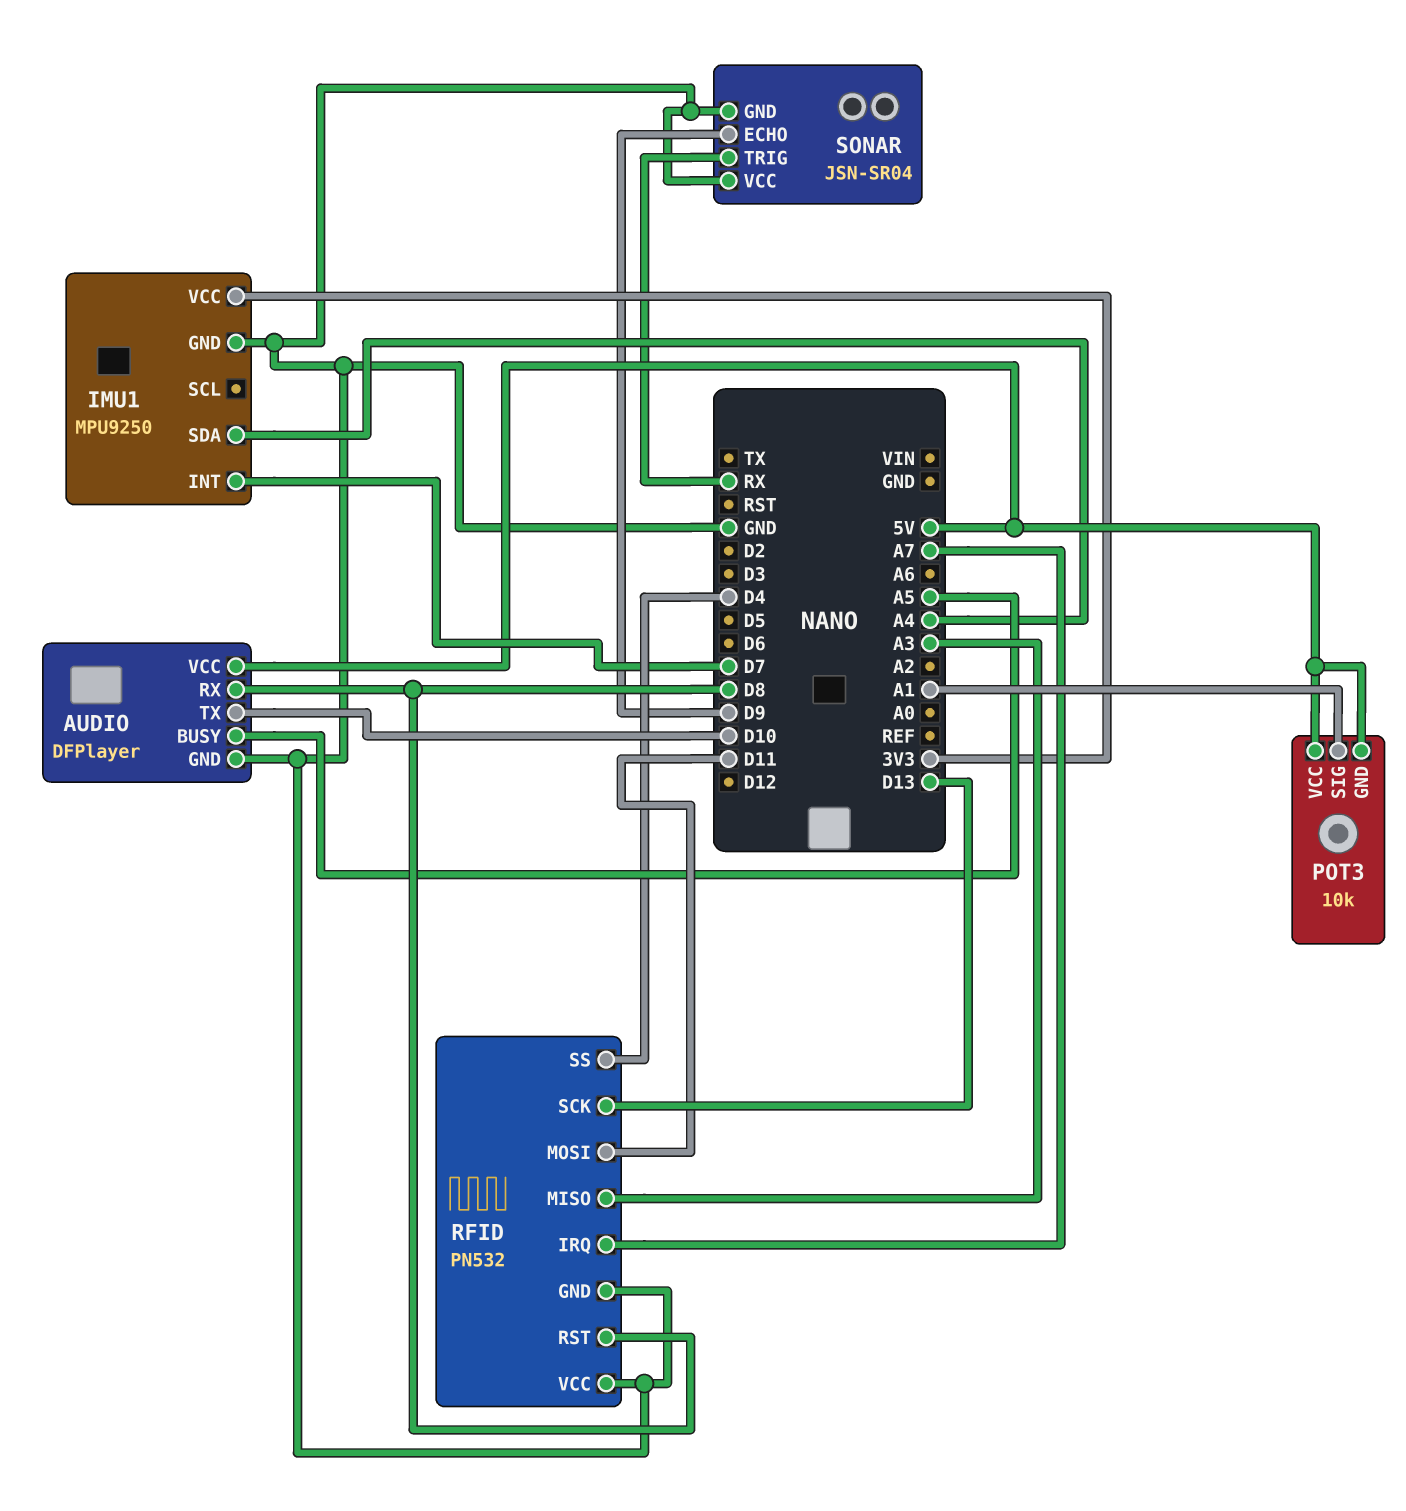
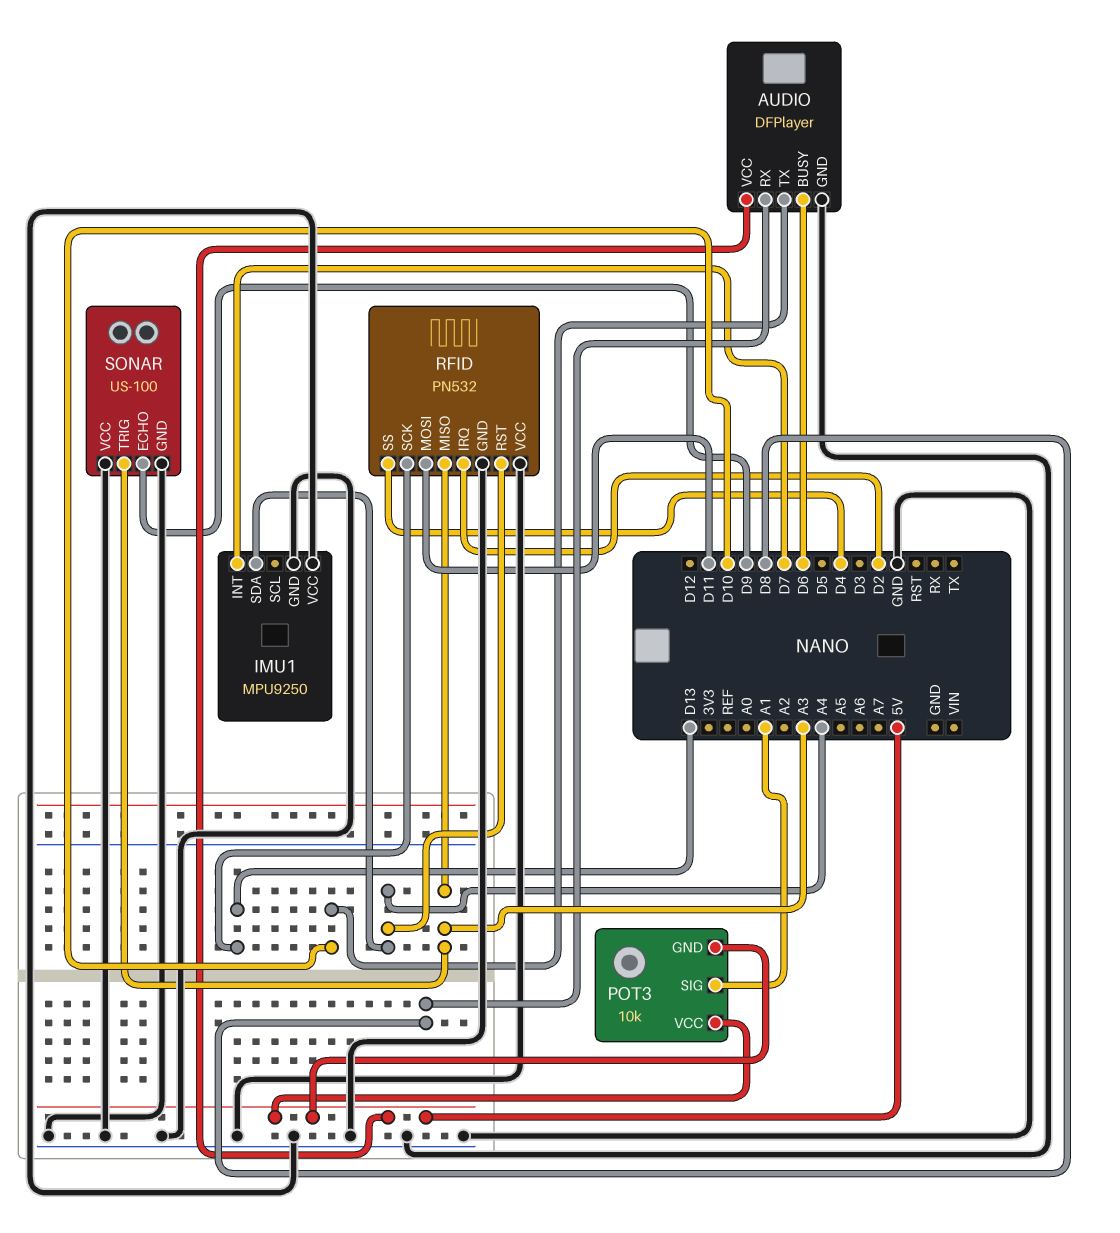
AUDIO pin BUSY: A5 -> D6
IMU1 pin VCC: 3V3 -> GND
RFID pin IRQ: A7 -> D2
RFID pin RST: D8 -> A4
SONAR: JSN-SR04 -> US-100
SONAR pin TRIG: RX -> A3

